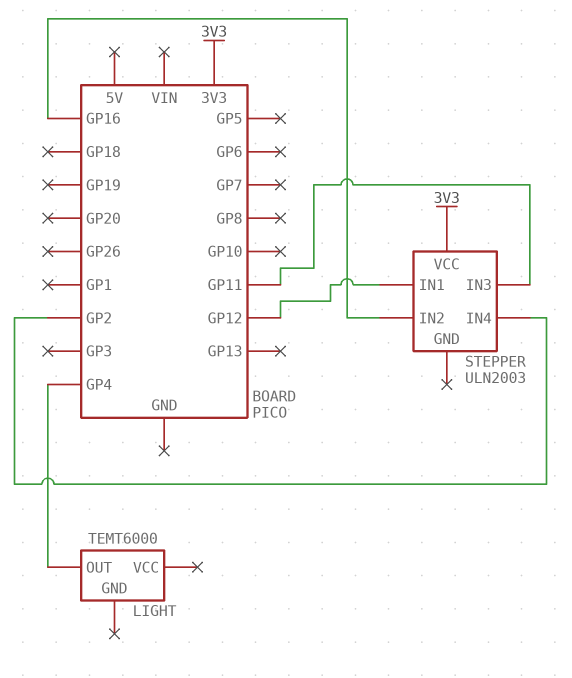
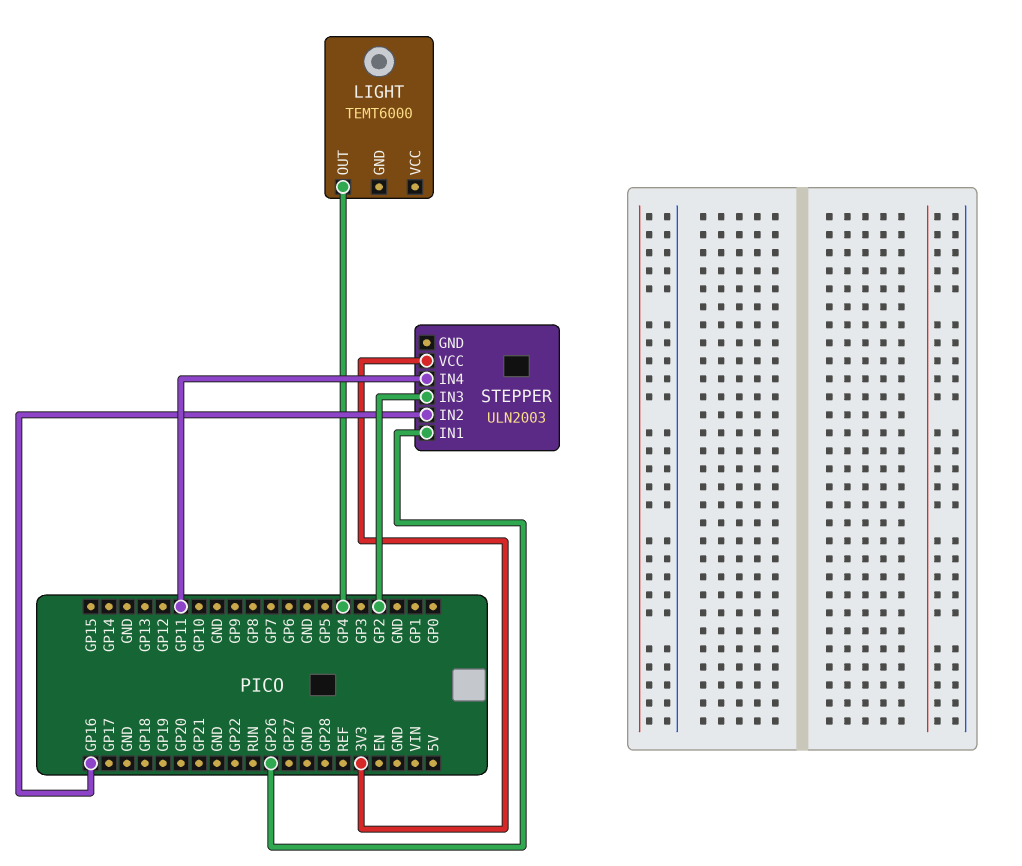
STEPPER pin IN1: GP12 -> GP26
STEPPER pin IN3: GP11 -> GP2
STEPPER pin IN4: GP2 -> GP11

